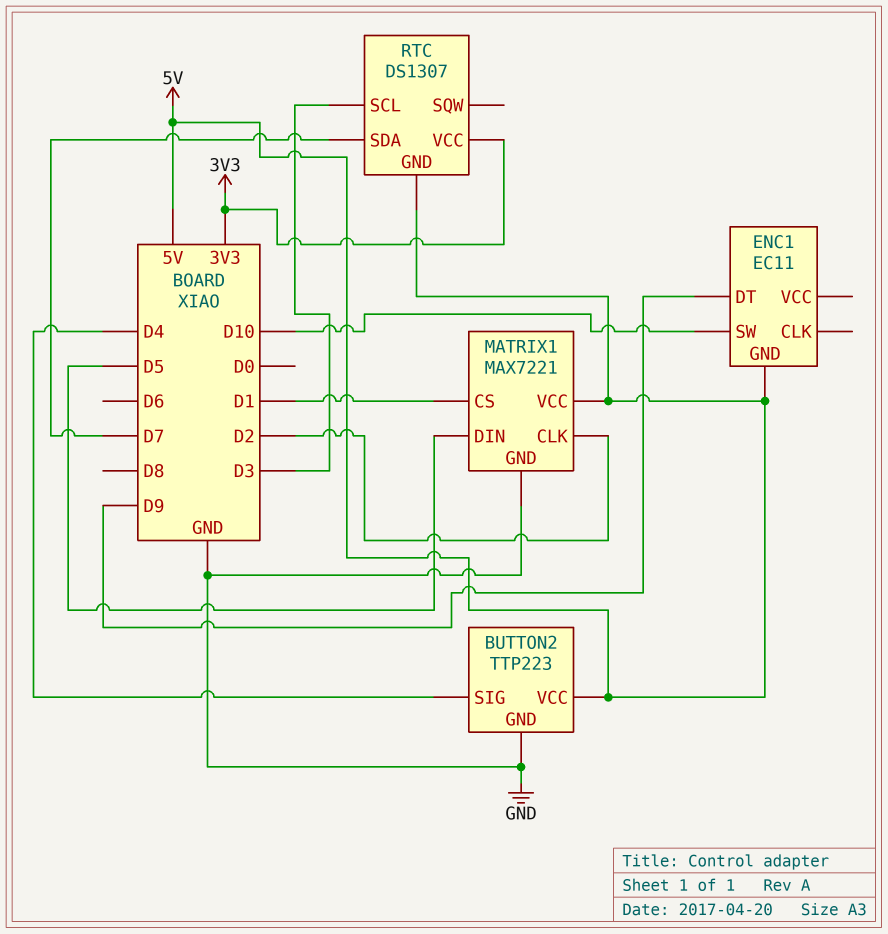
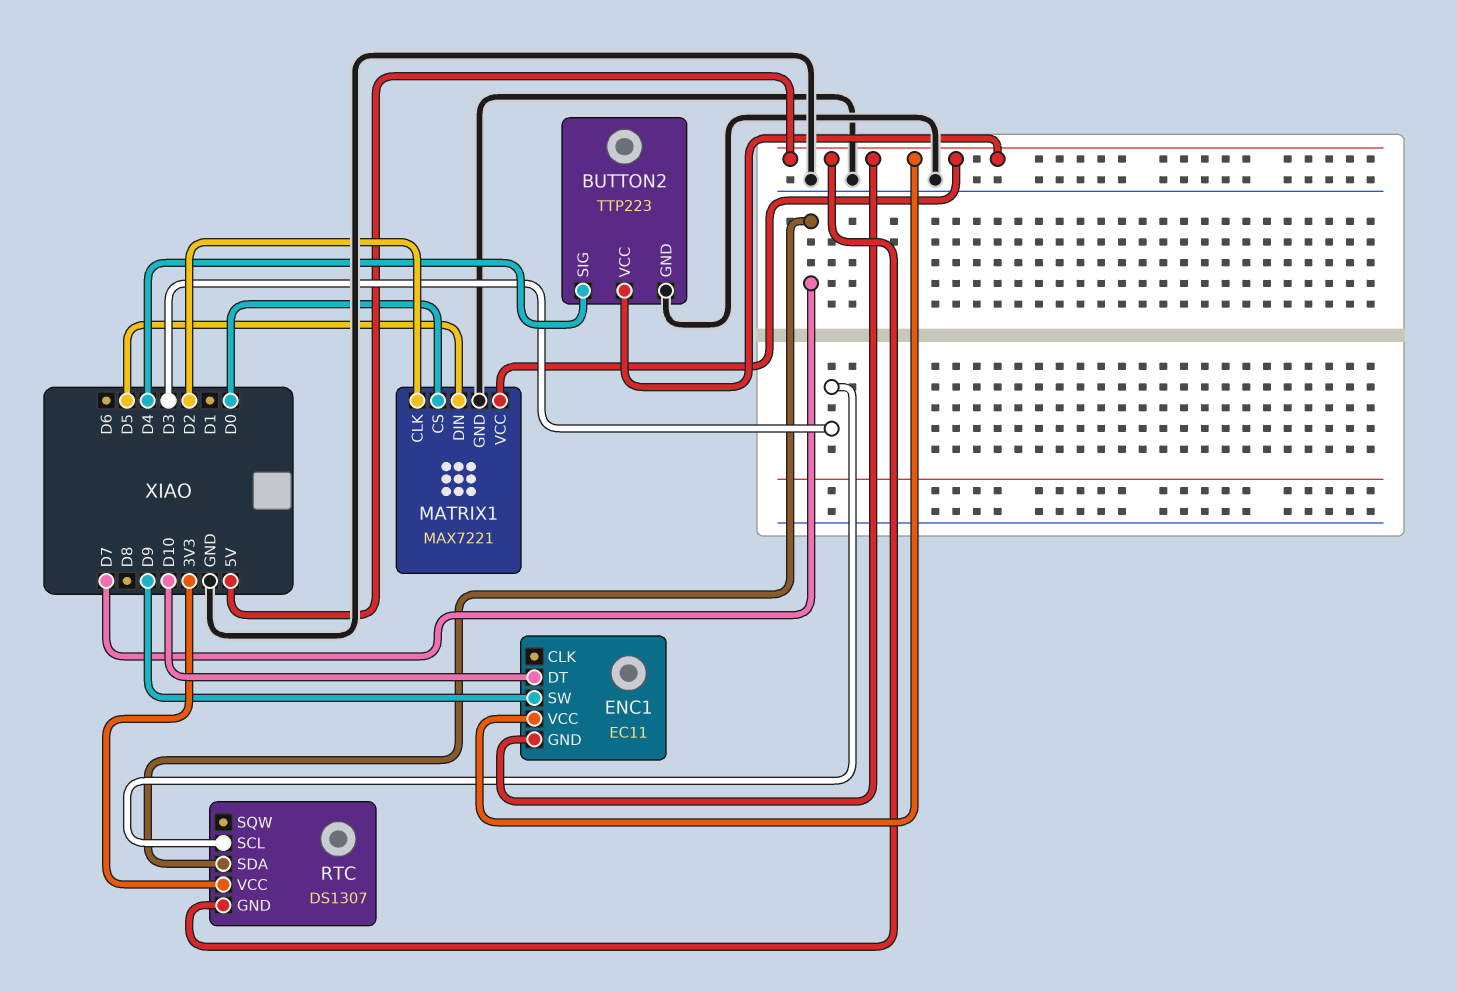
ENC1 pin DT: D9 -> D10
ENC1 pin SW: D10 -> D9
ENC1 pin VCC: none -> 5V
MATRIX1 pin CS: D1 -> D0

